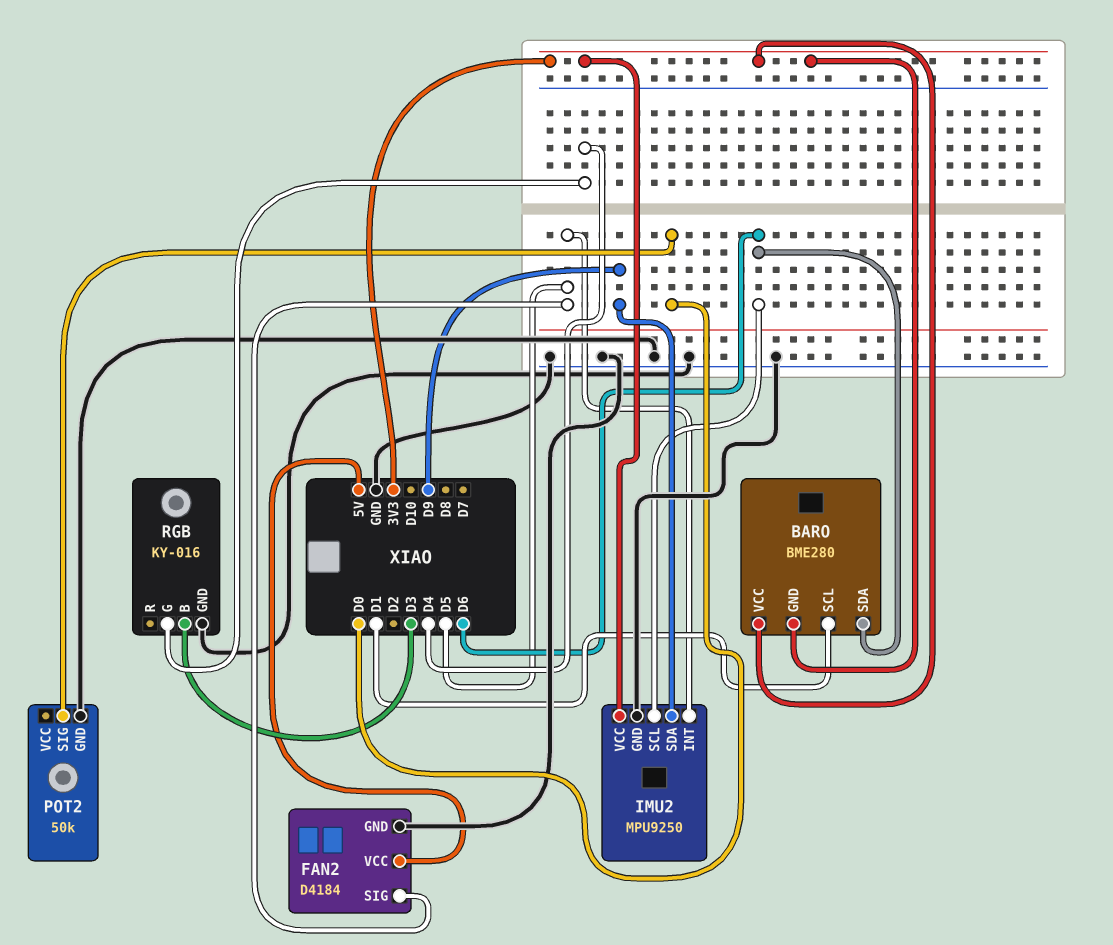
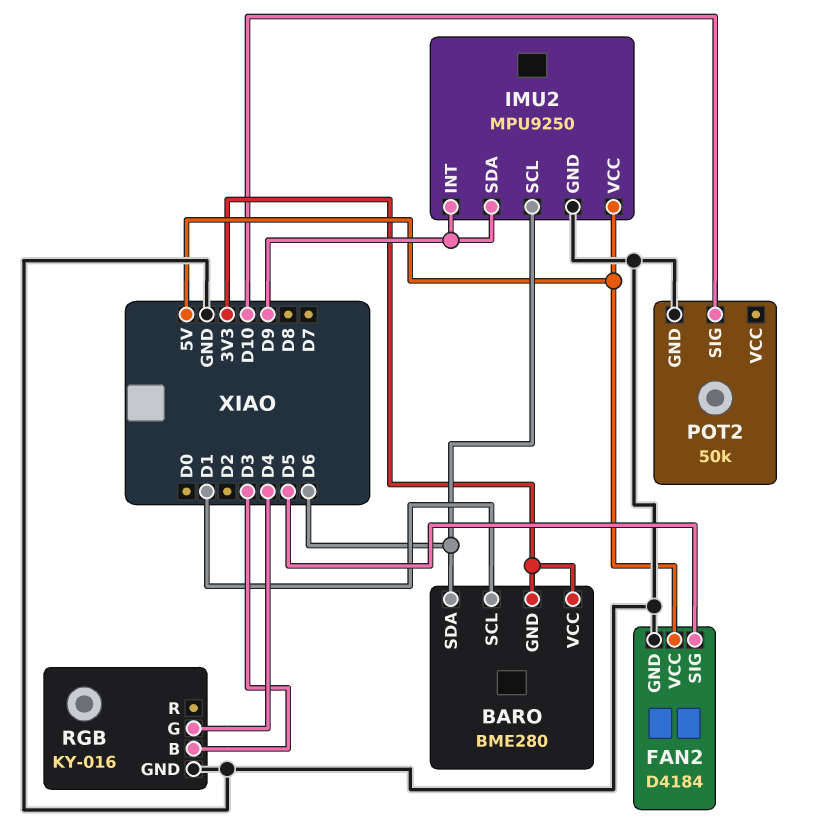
IMU2 pin INT: D5 -> D9
IMU2 pin VCC: 3V3 -> 5V
POT2 pin SIG: D0 -> D10

